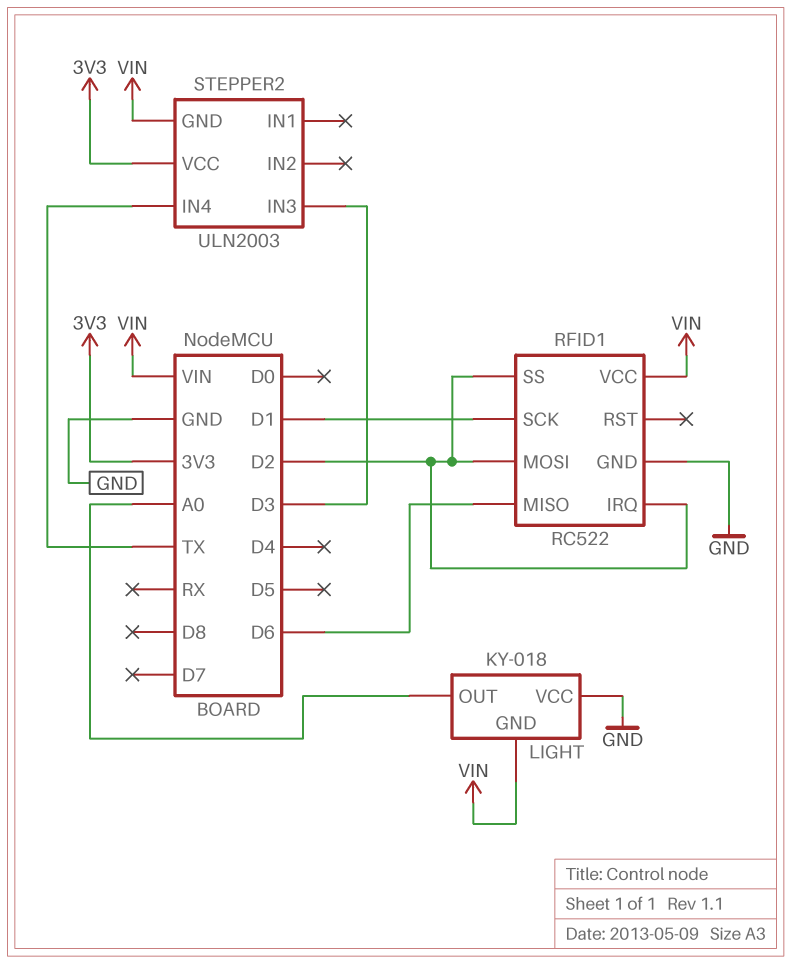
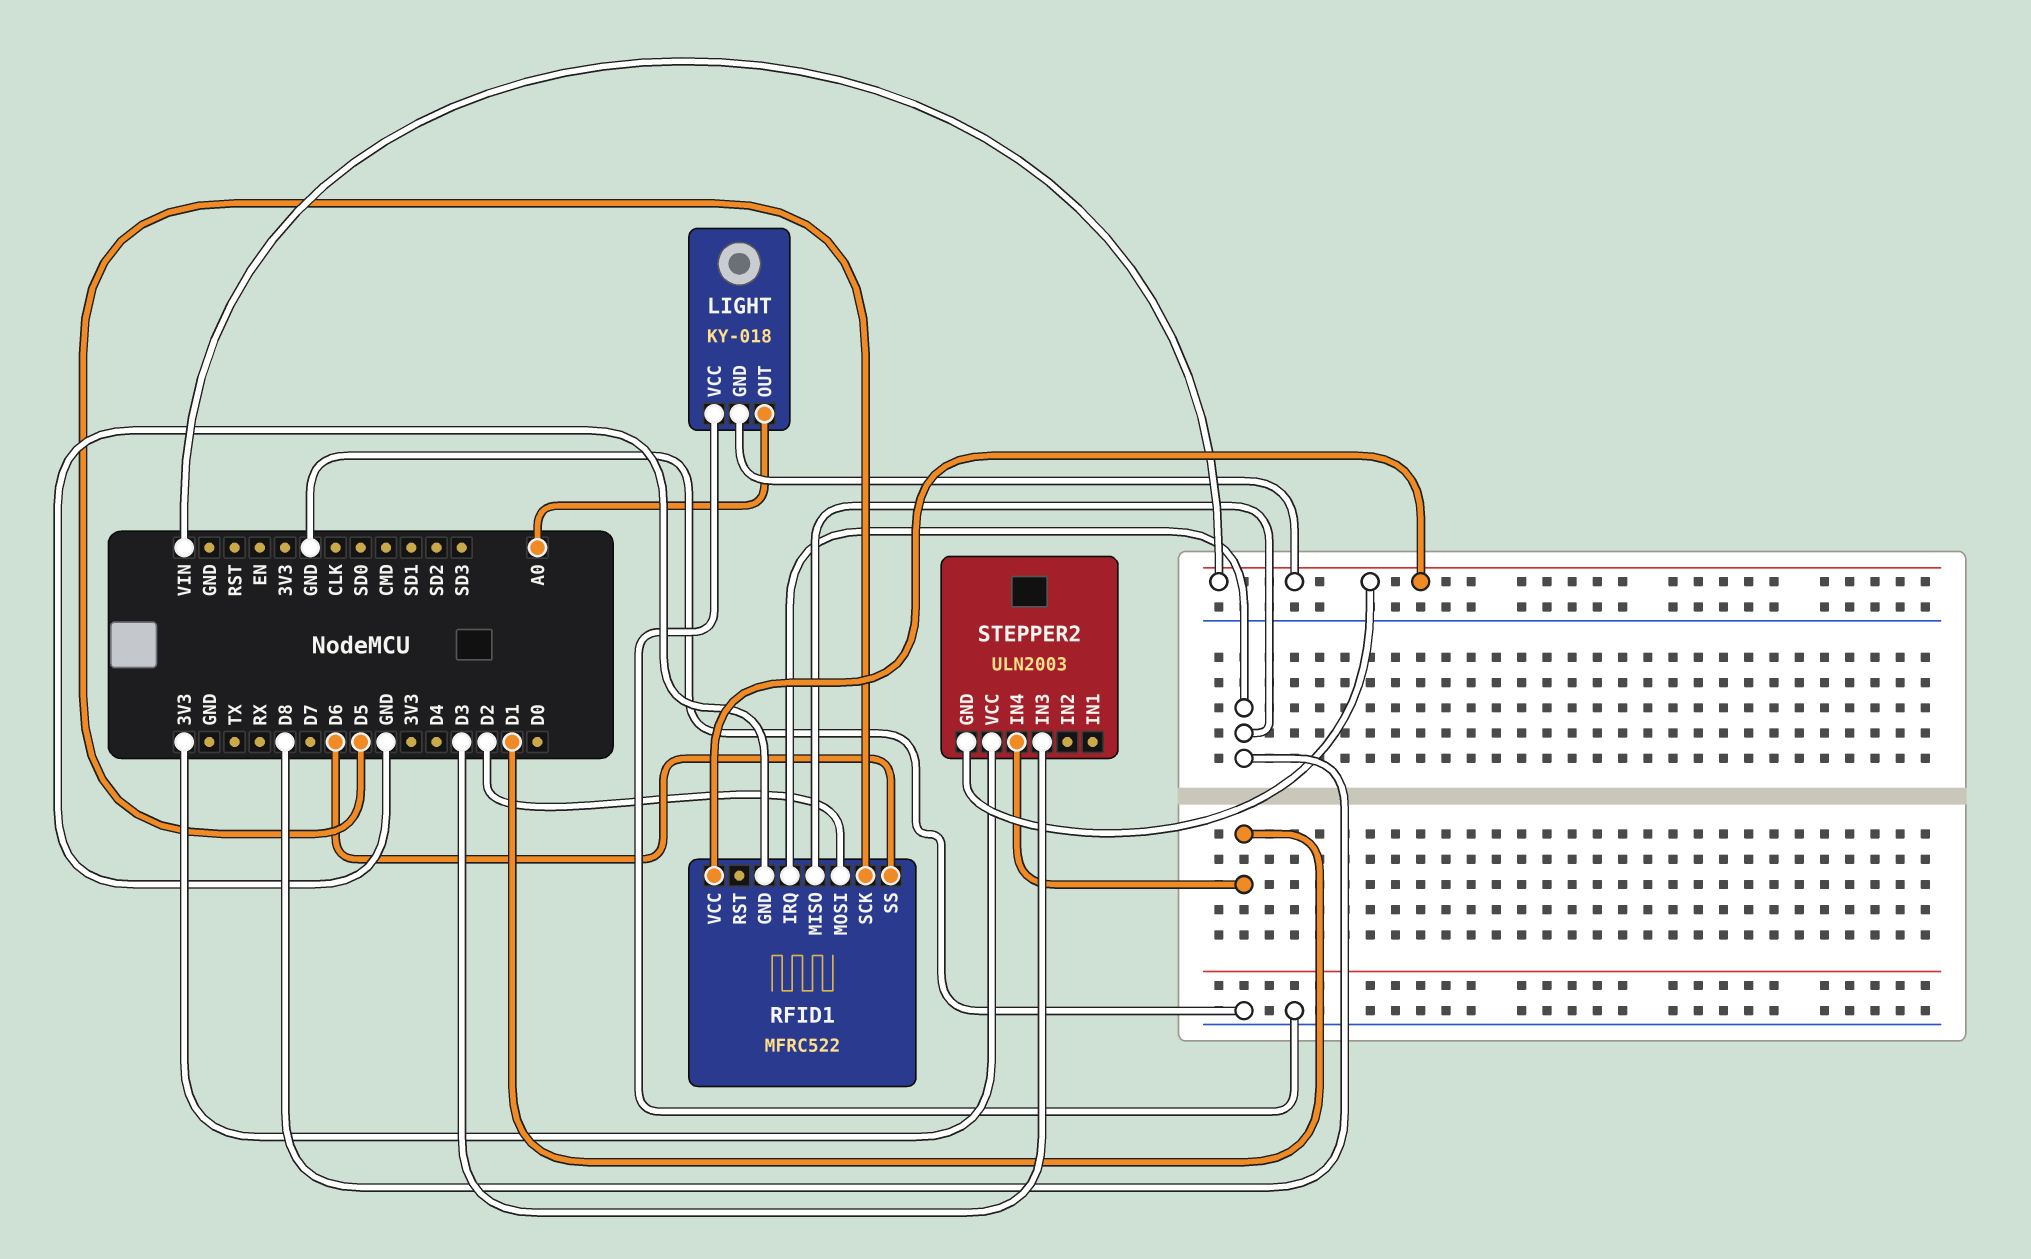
RFID1: RC522 -> MFRC522
RFID1 pin IRQ: D2 -> D8
RFID1 pin MISO: D6 -> D8
RFID1 pin SCK: D1 -> D5
RFID1 pin SS: D2 -> D6
STEPPER2 pin IN4: TX -> D1

